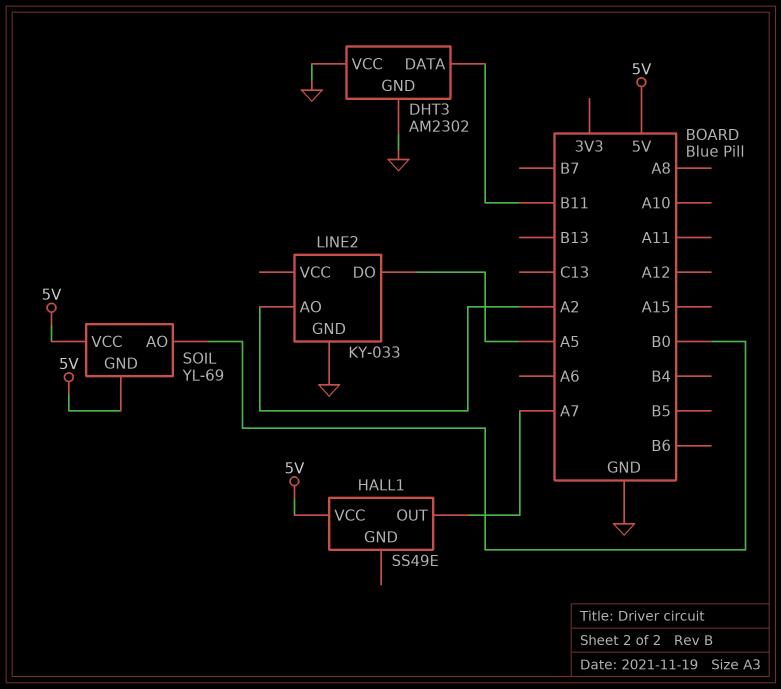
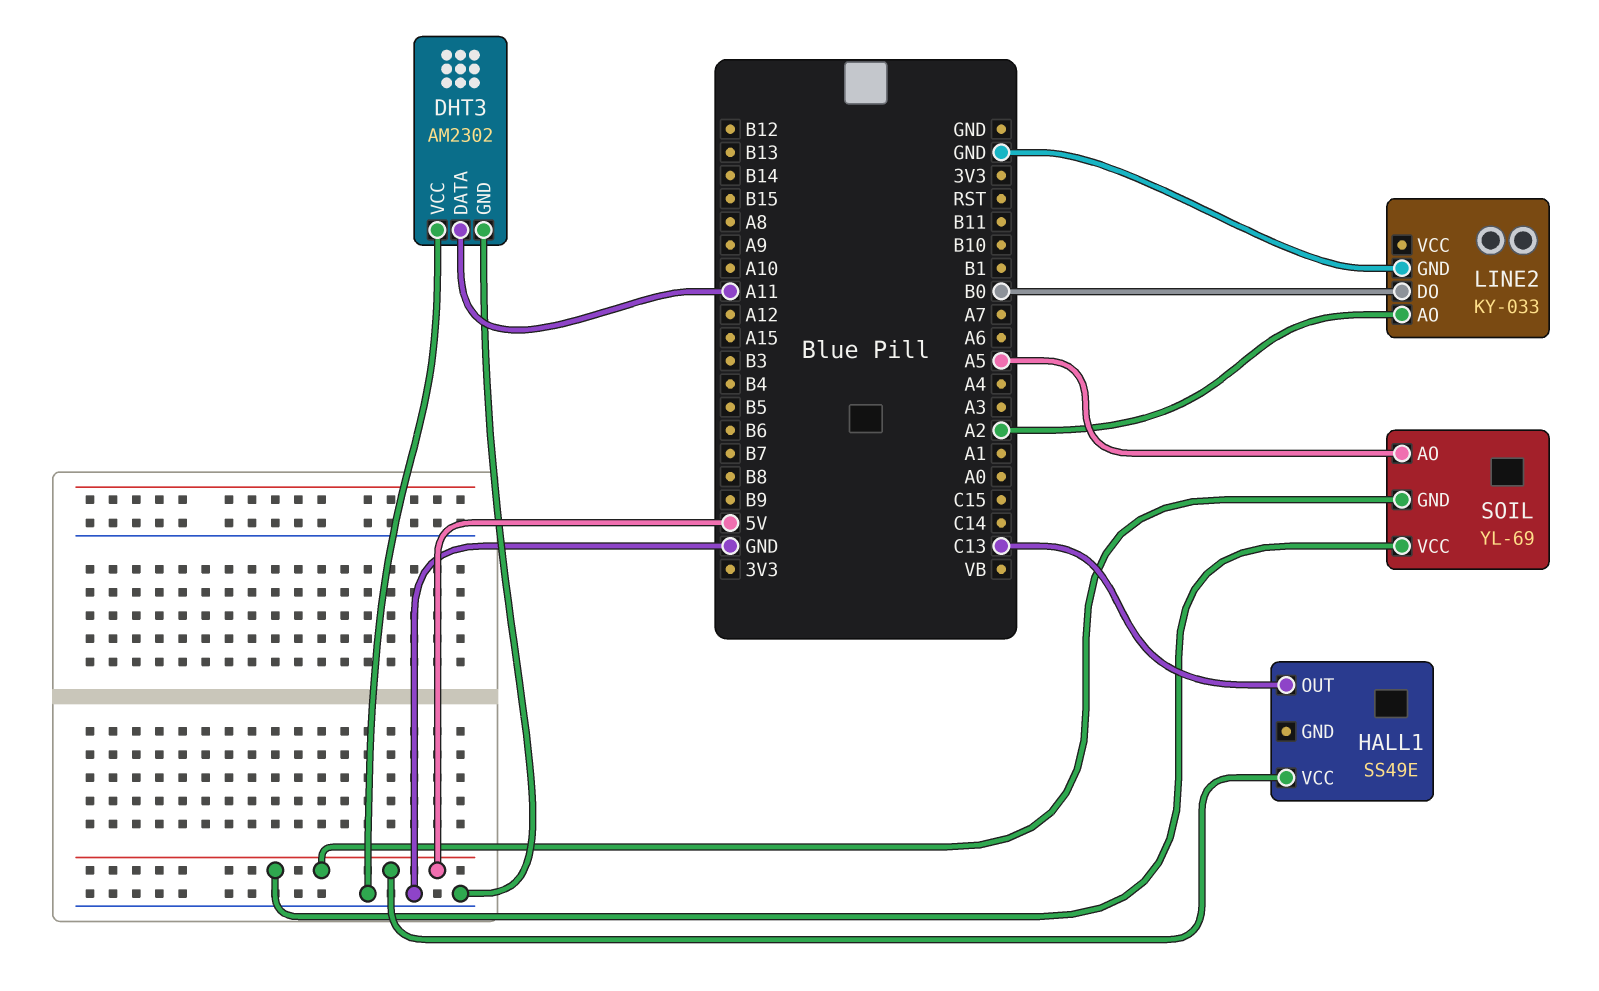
DHT3 pin DATA: B11 -> A11
HALL1 pin OUT: A7 -> C13
LINE2 pin DO: A5 -> B0
SOIL pin AO: B0 -> A5

